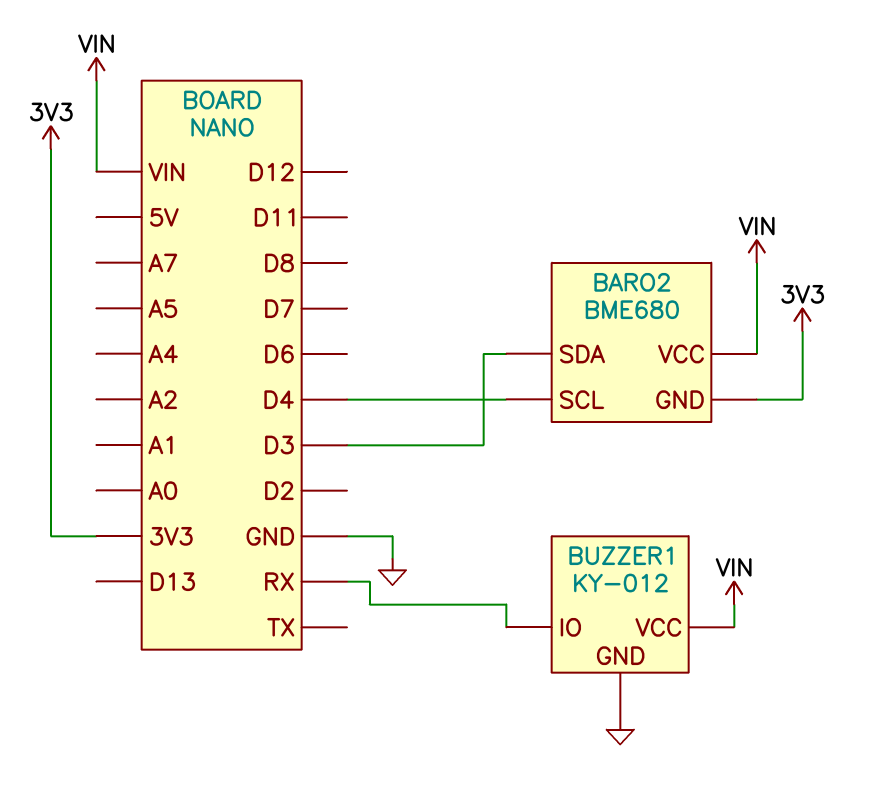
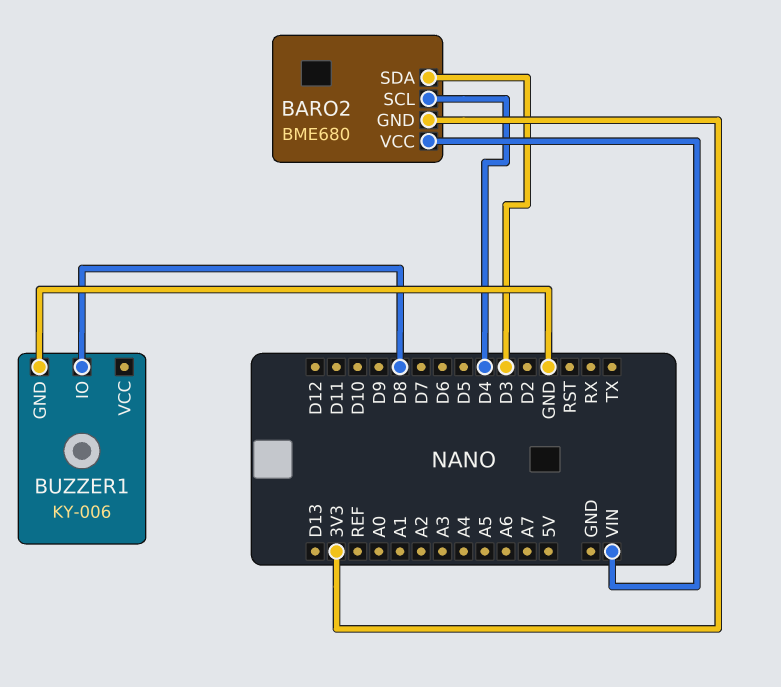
BUZZER1: KY-012 -> KY-006
BUZZER1 pin IO: RX -> D8
BUZZER1 pin VCC: VIN -> none

